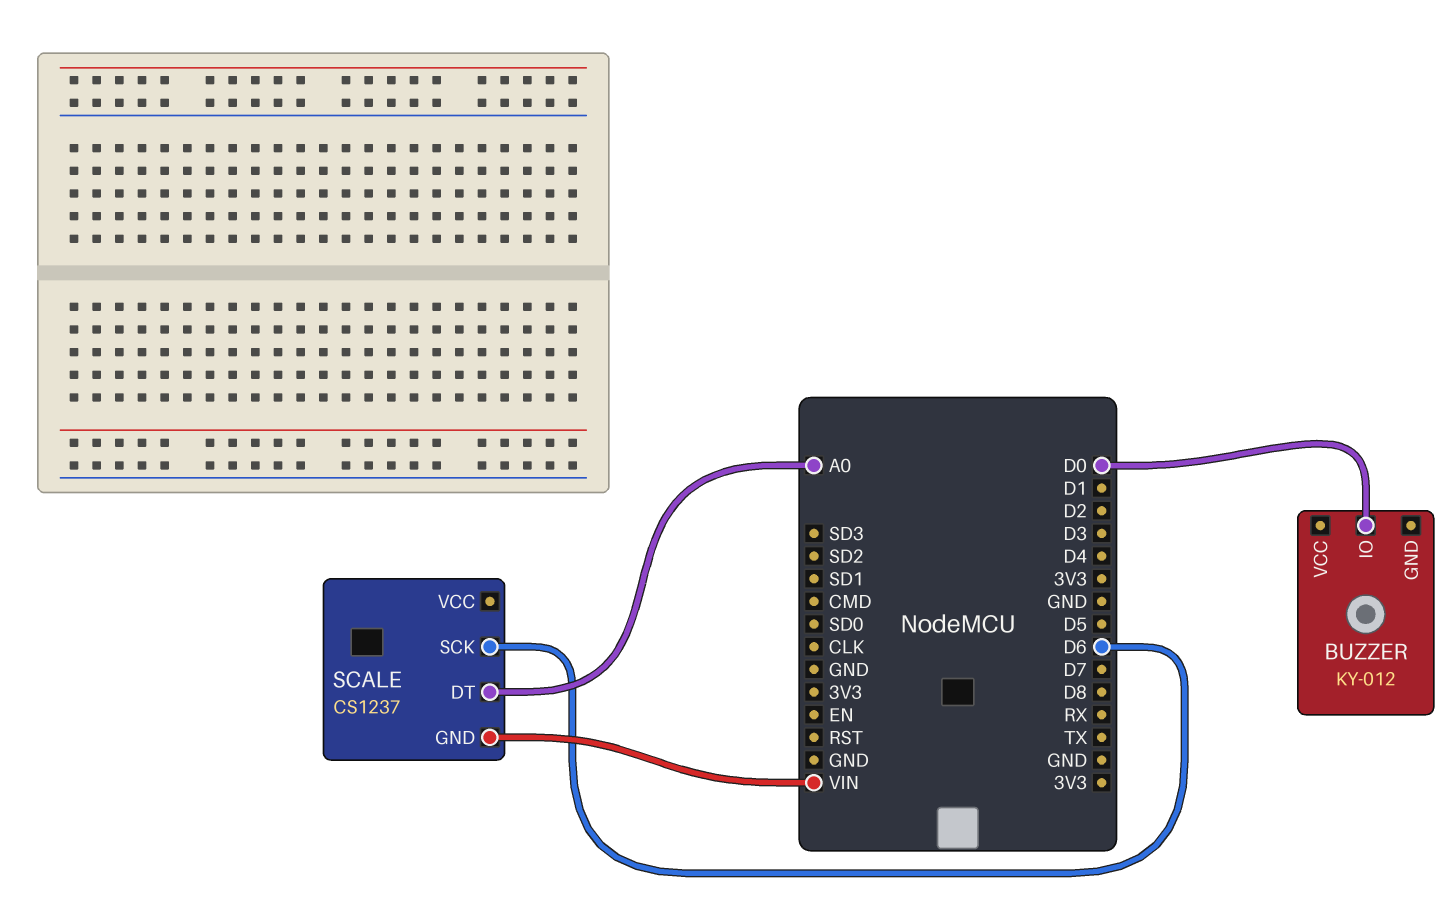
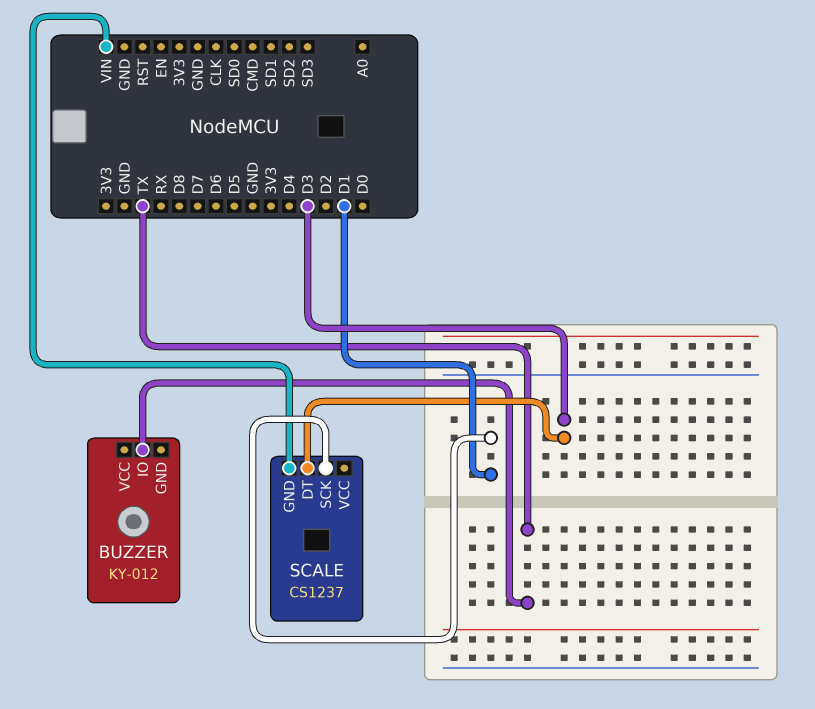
BUZZER pin IO: D0 -> TX
SCALE pin DT: A0 -> D3
SCALE pin SCK: D6 -> D1

